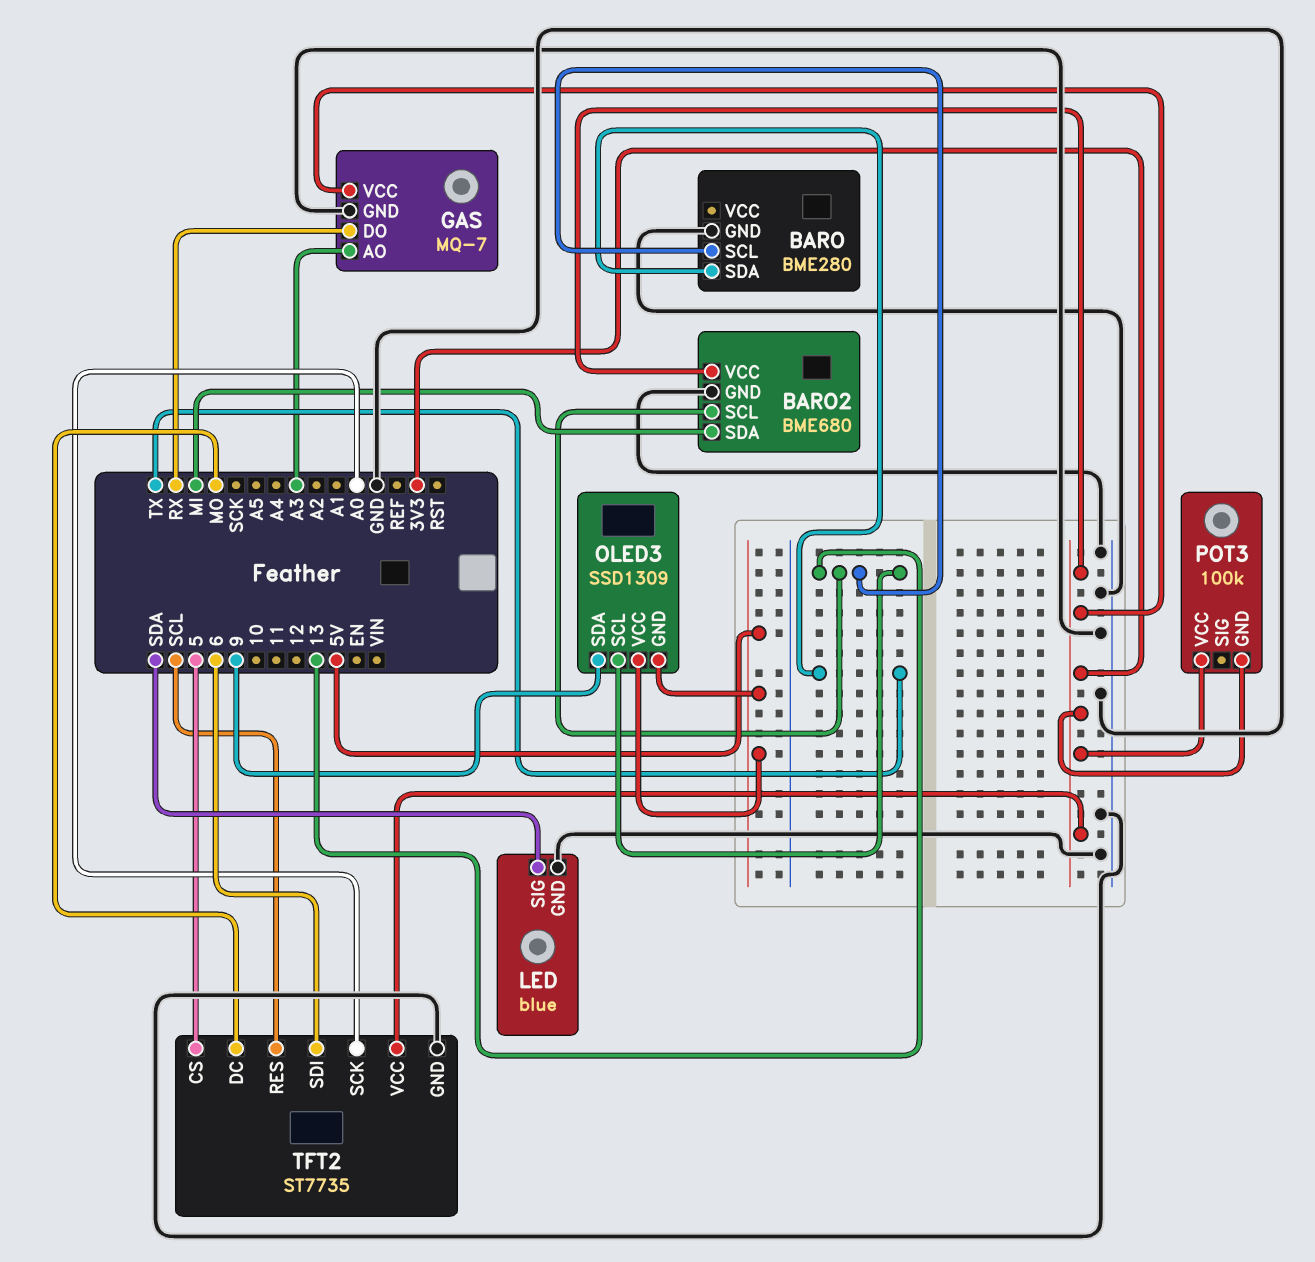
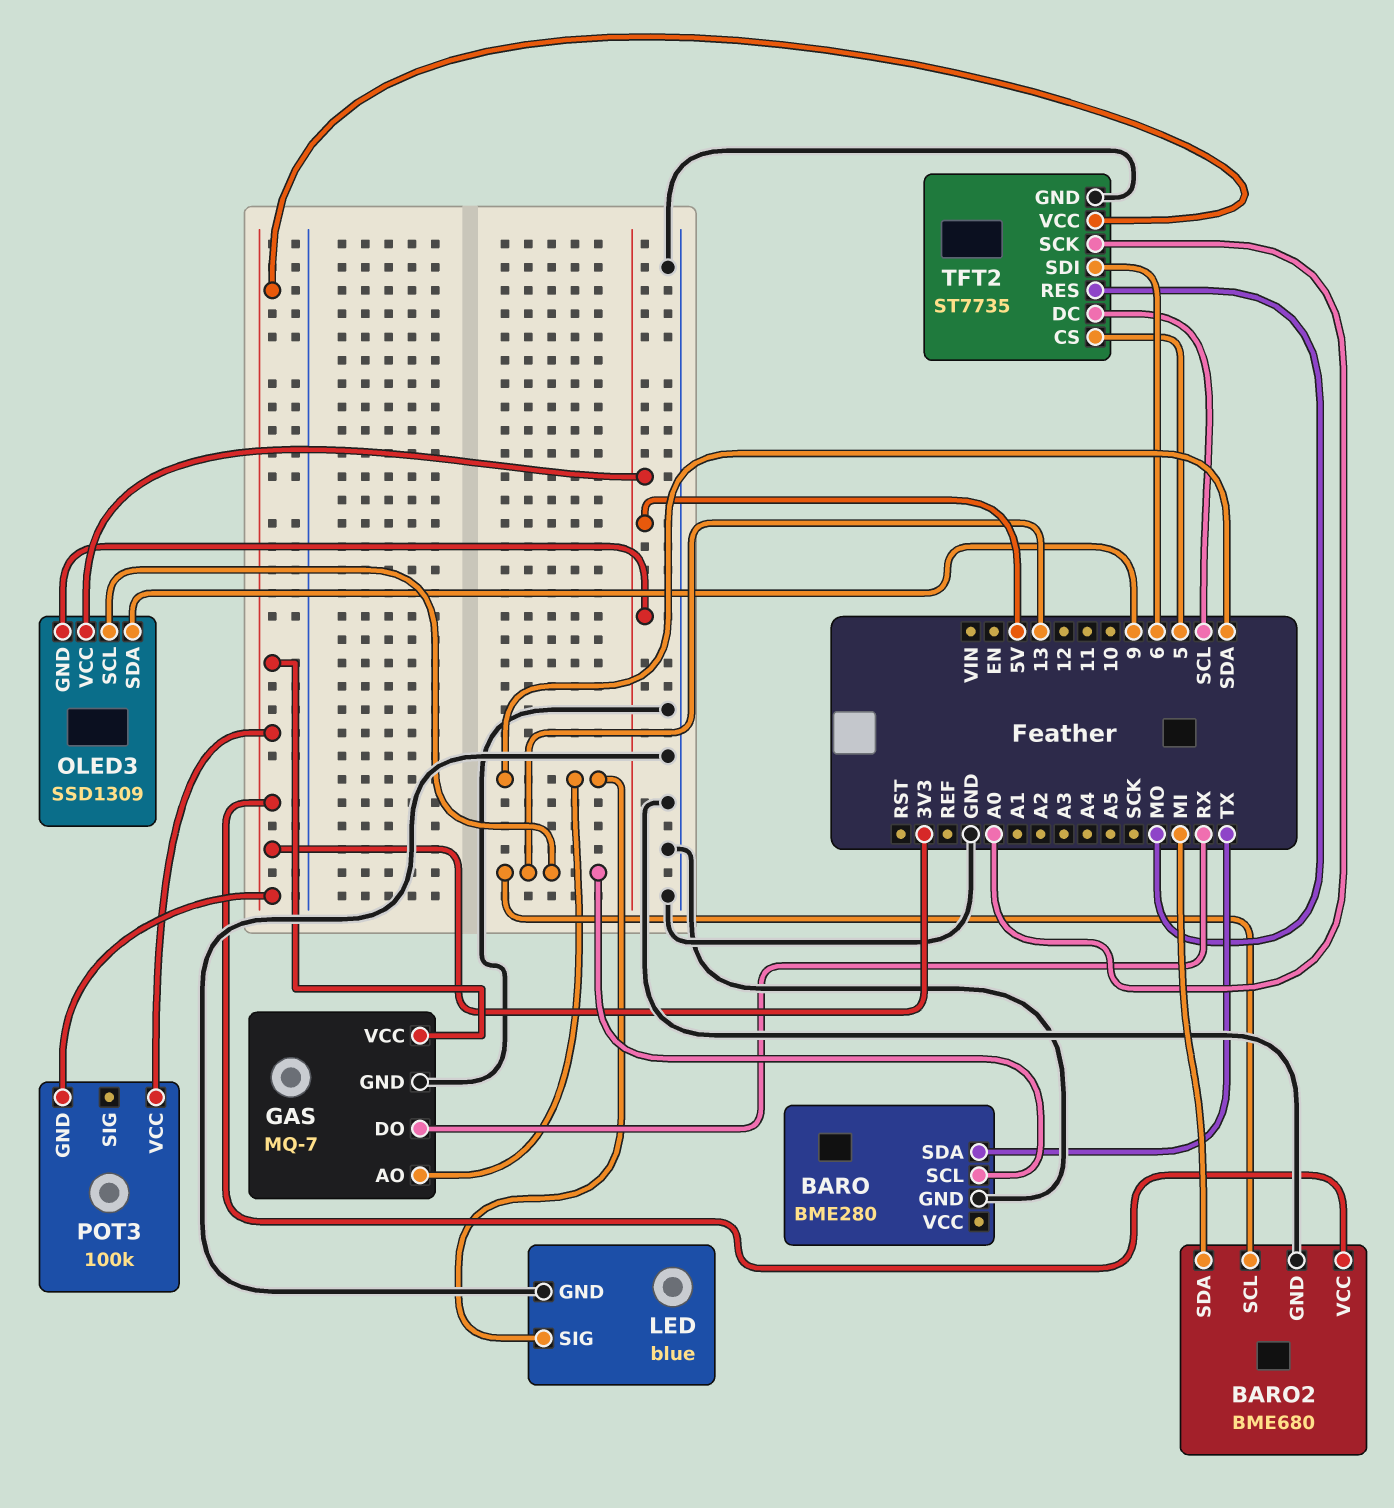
GAS pin AO: A3 -> SDA
TFT2 pin DC: MO -> SCL
TFT2 pin RES: SCL -> MO

